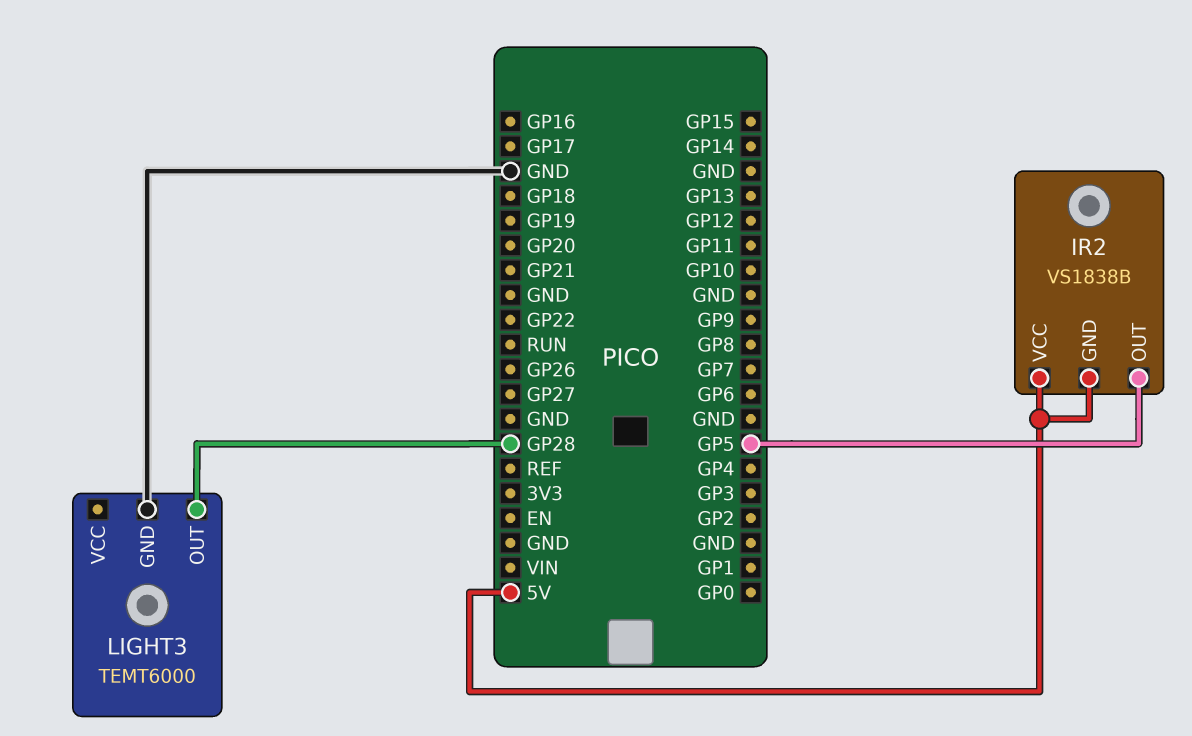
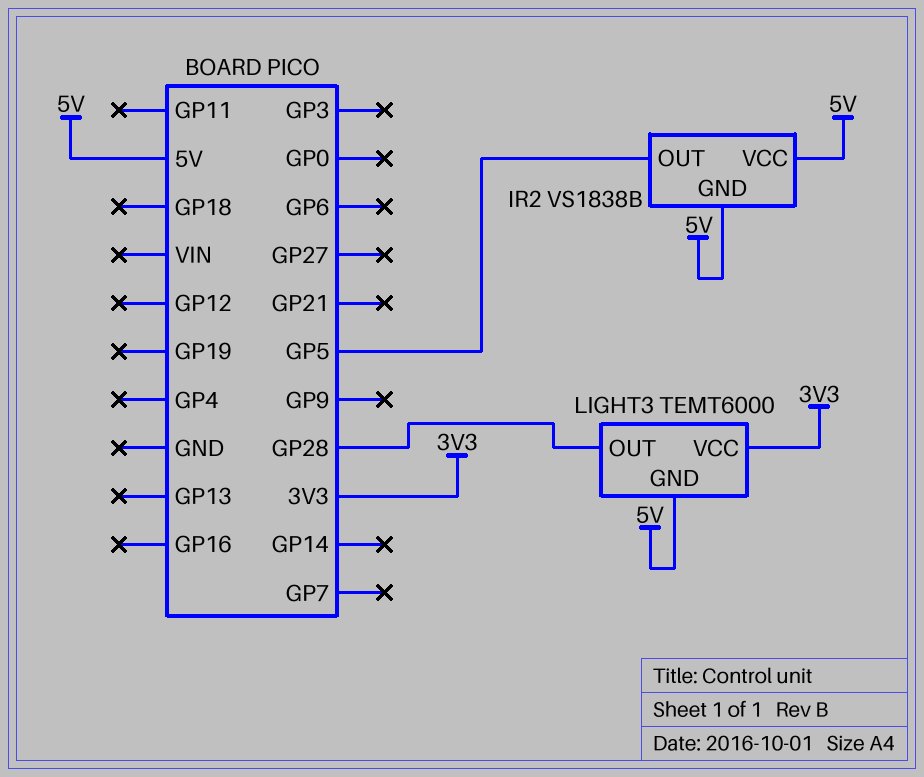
LIGHT3 pin GND: GND -> 5V
LIGHT3 pin VCC: none -> 3V3

